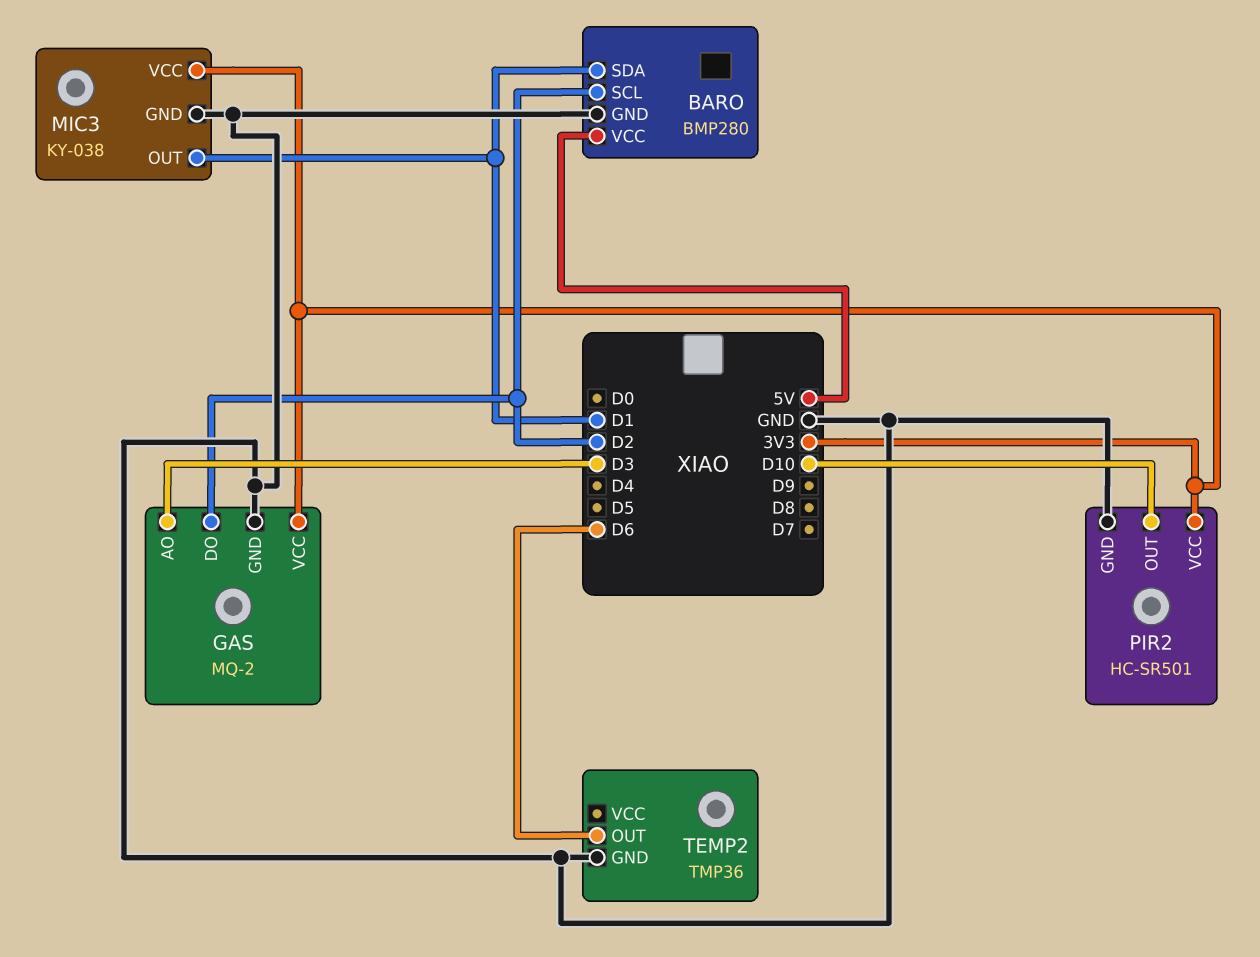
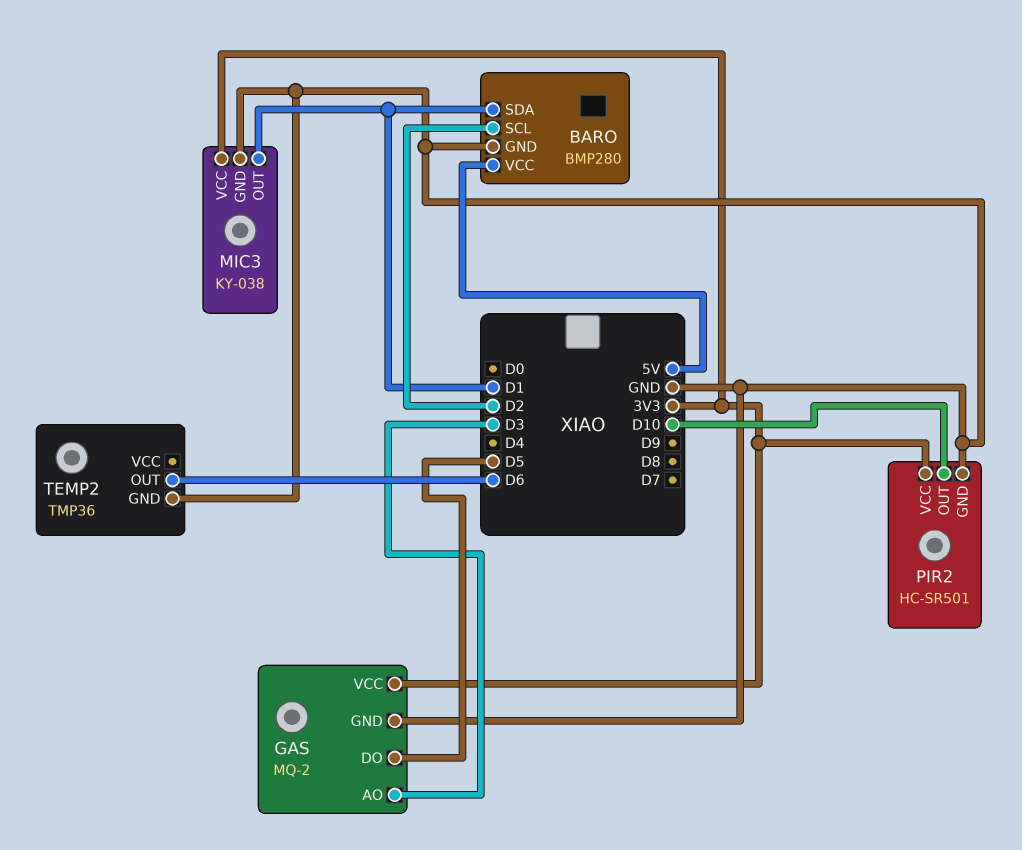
GAS pin DO: D2 -> D5

